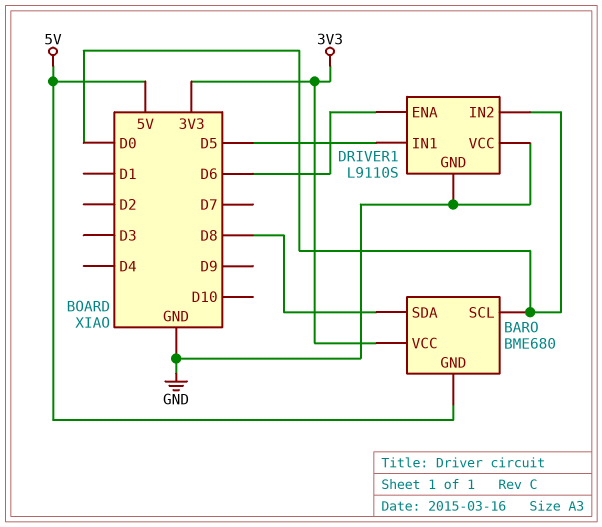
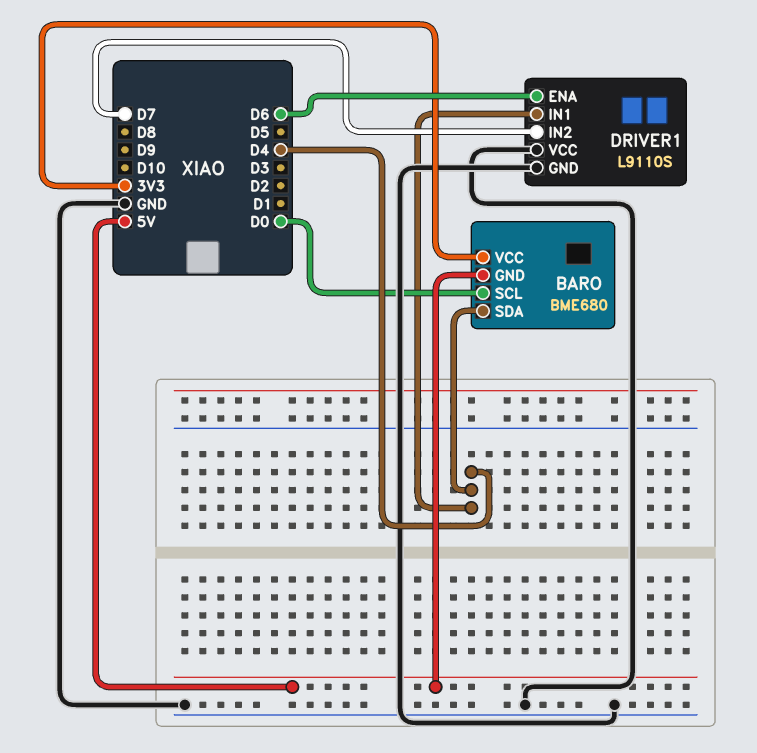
BARO pin SDA: D8 -> D4
DRIVER1 pin IN1: D5 -> D4
DRIVER1 pin IN2: D0 -> D7

